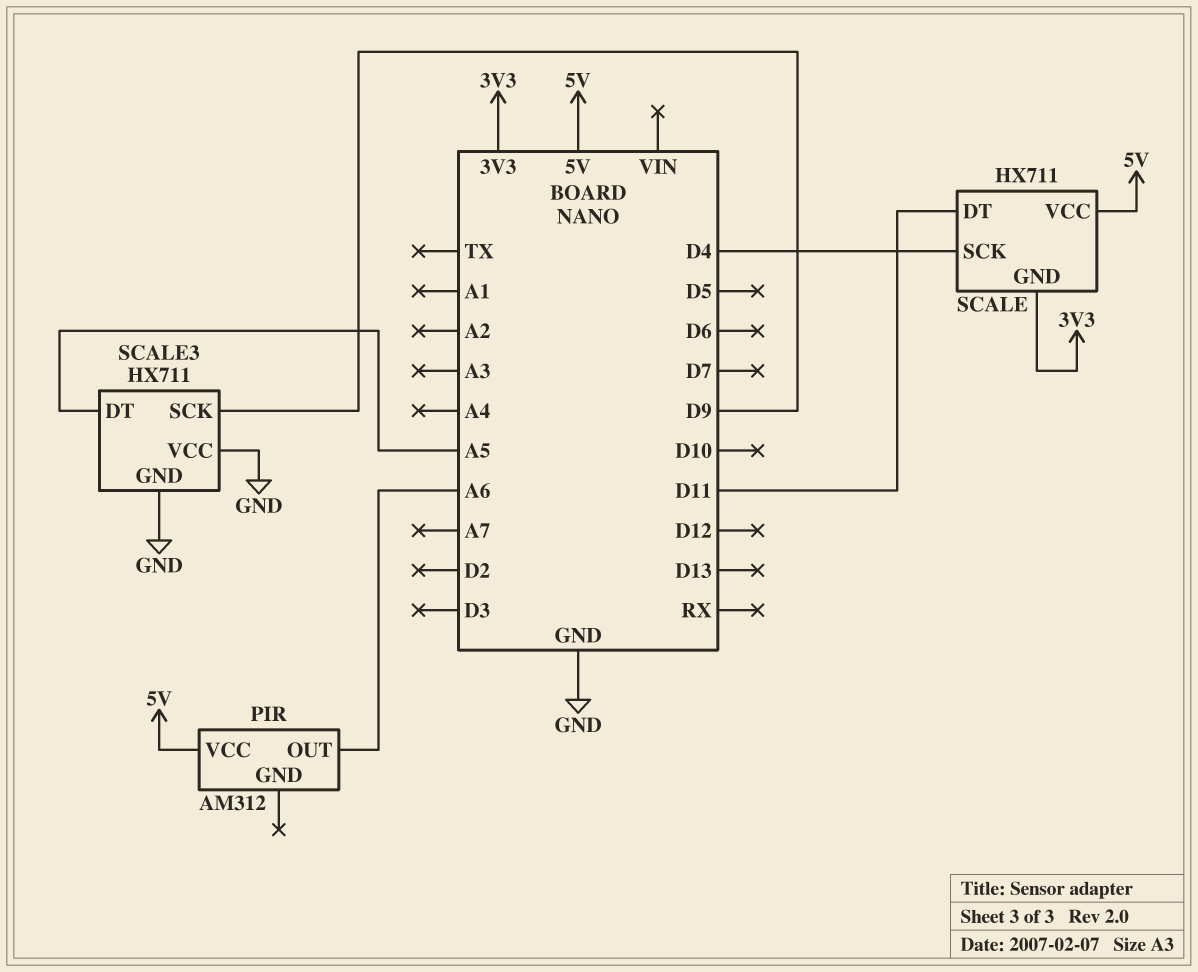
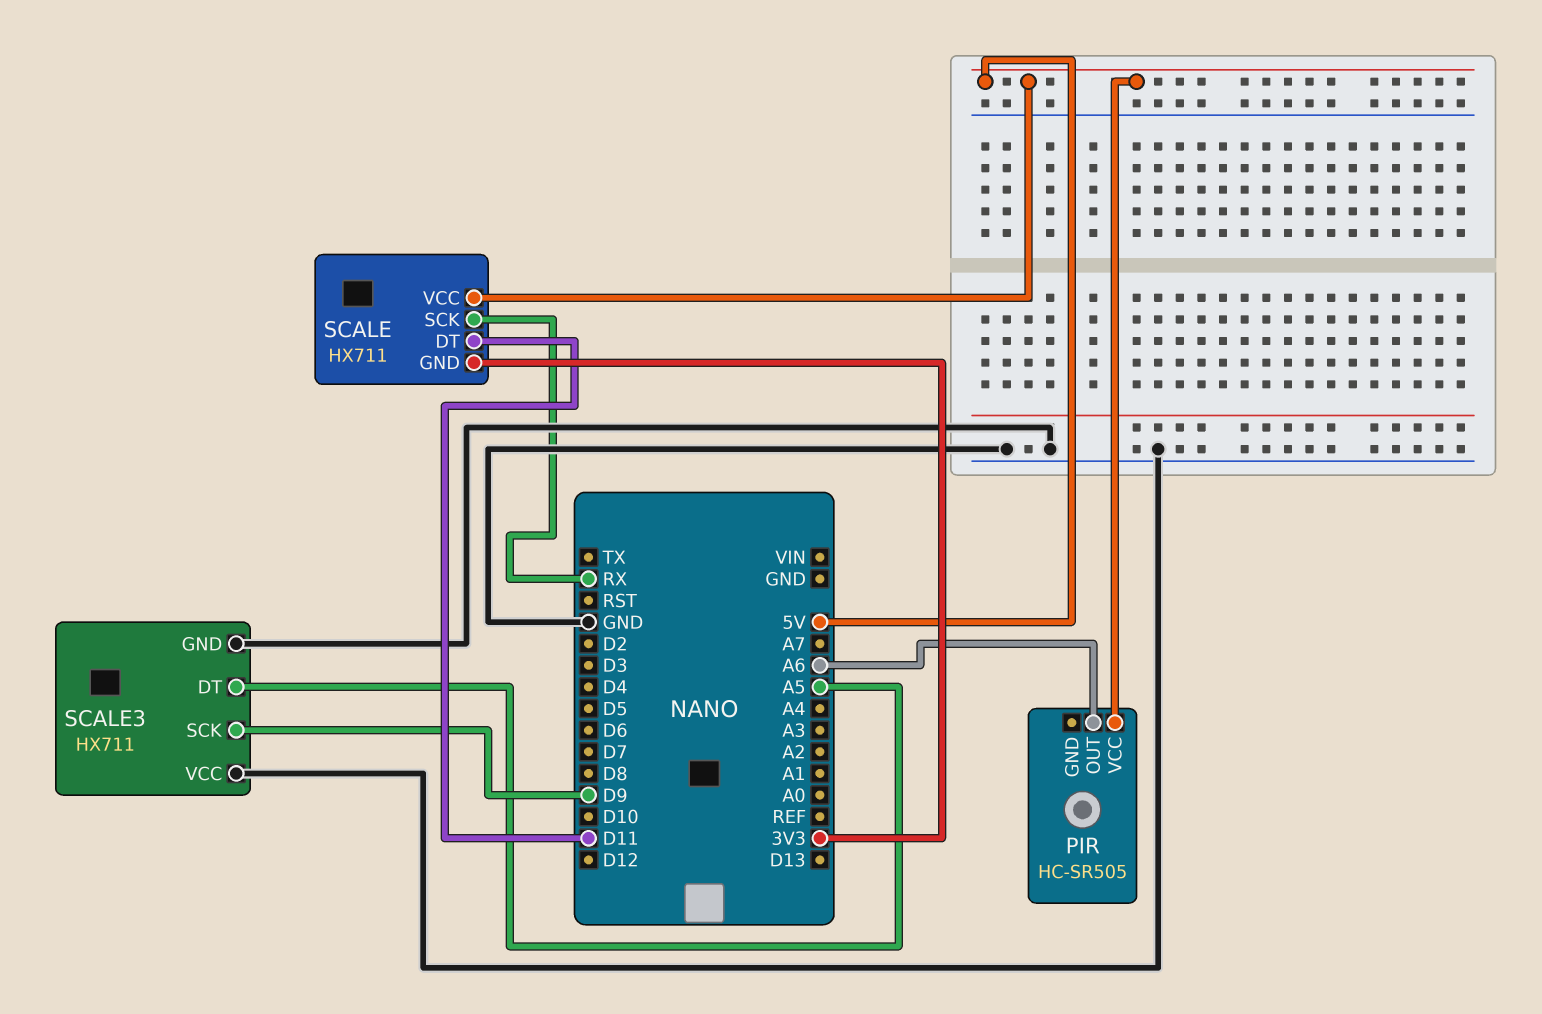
PIR: AM312 -> HC-SR505
SCALE pin SCK: D4 -> RX

